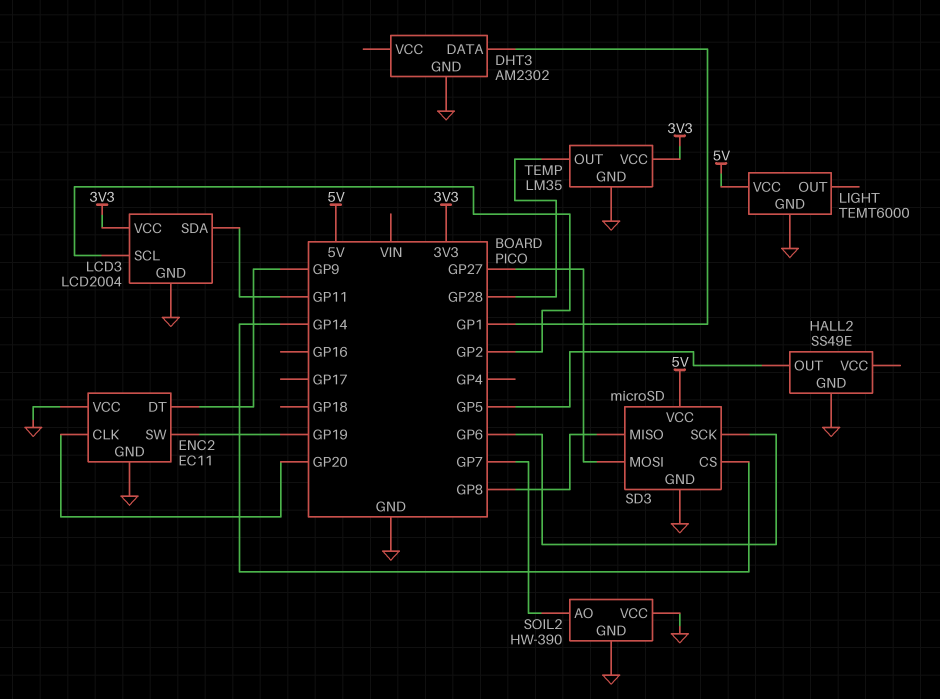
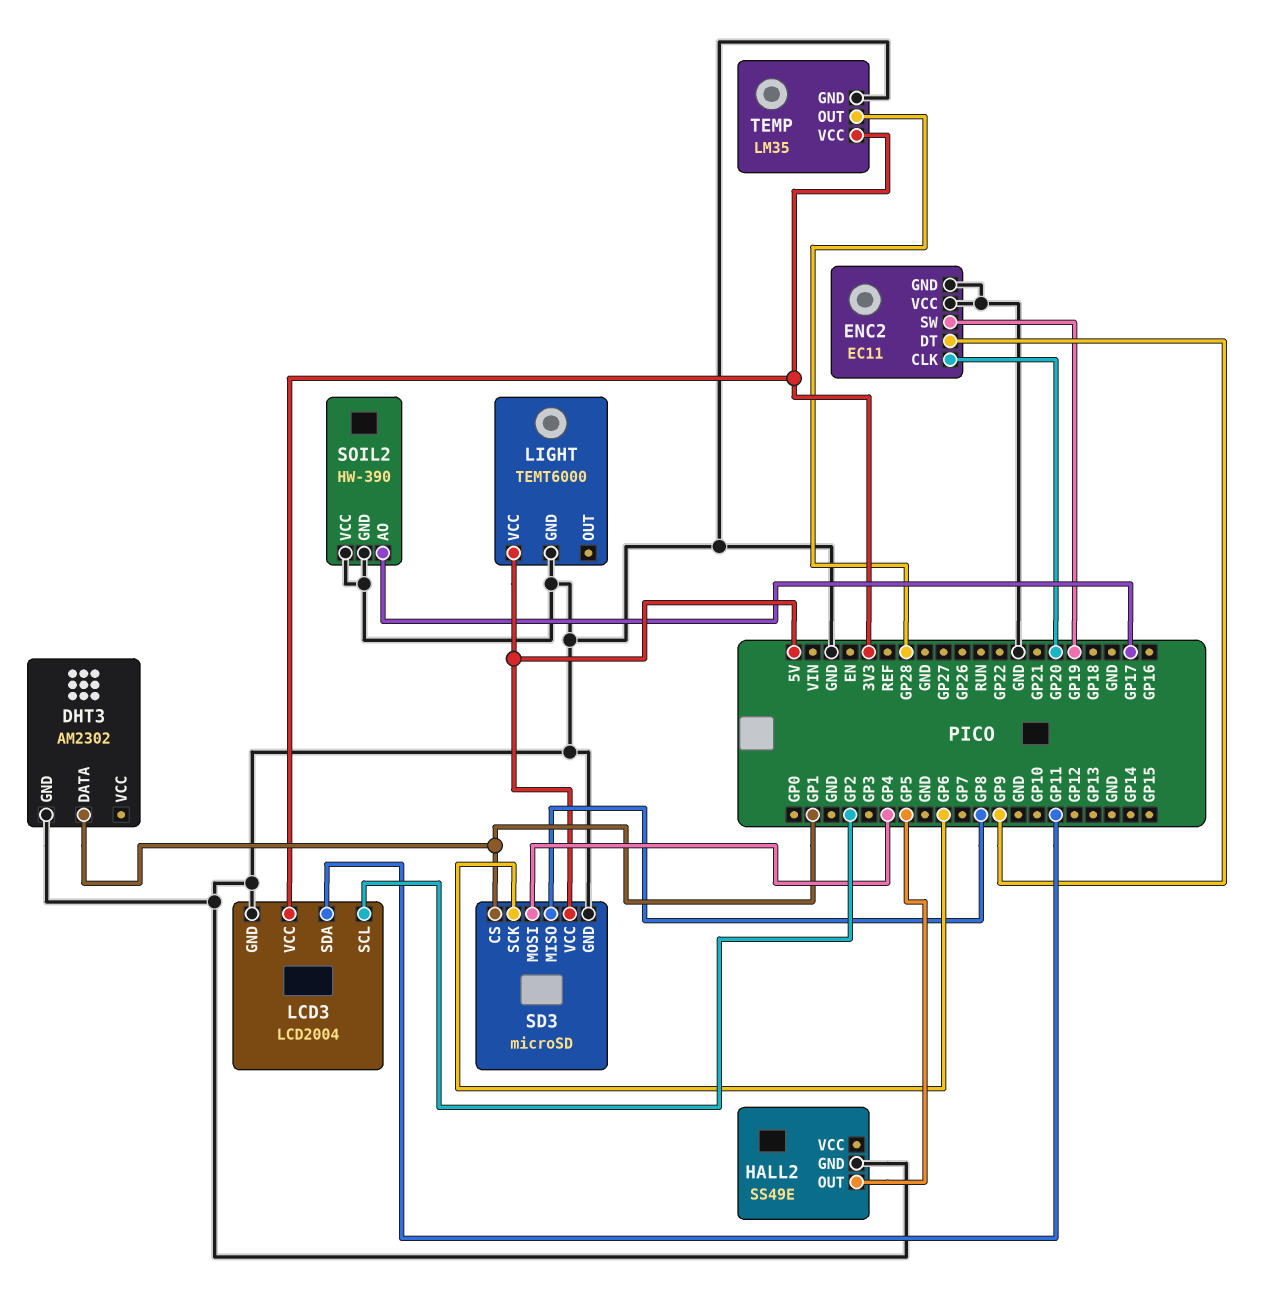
SD3 pin CS: GP14 -> GP1
SD3 pin MOSI: GP27 -> GP4
SOIL2 pin AO: GP7 -> GP17

